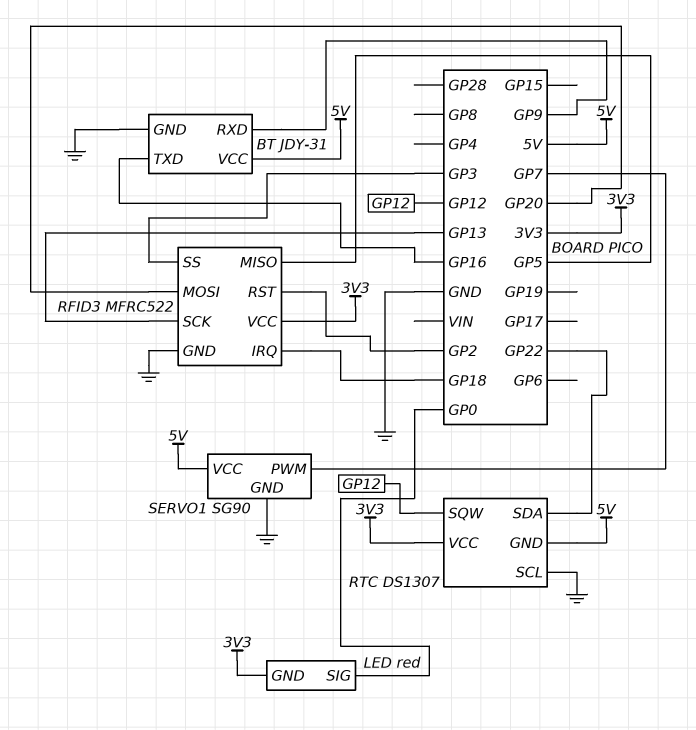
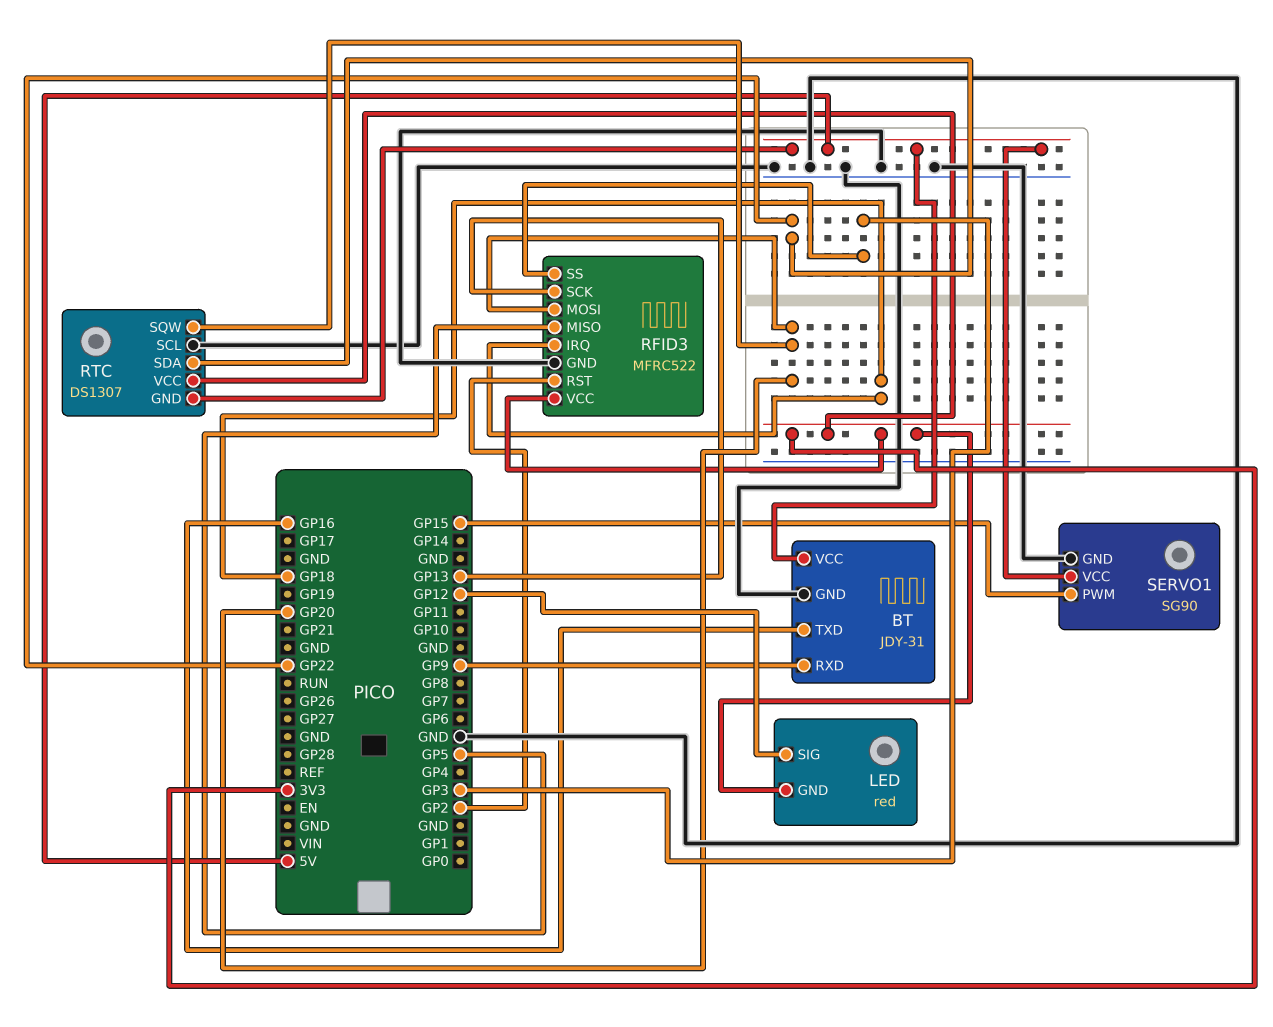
LED pin SIG: GP0 -> GP12
RTC pin SQW: GP12 -> GP20
SERVO1 pin PWM: GP7 -> GP15

